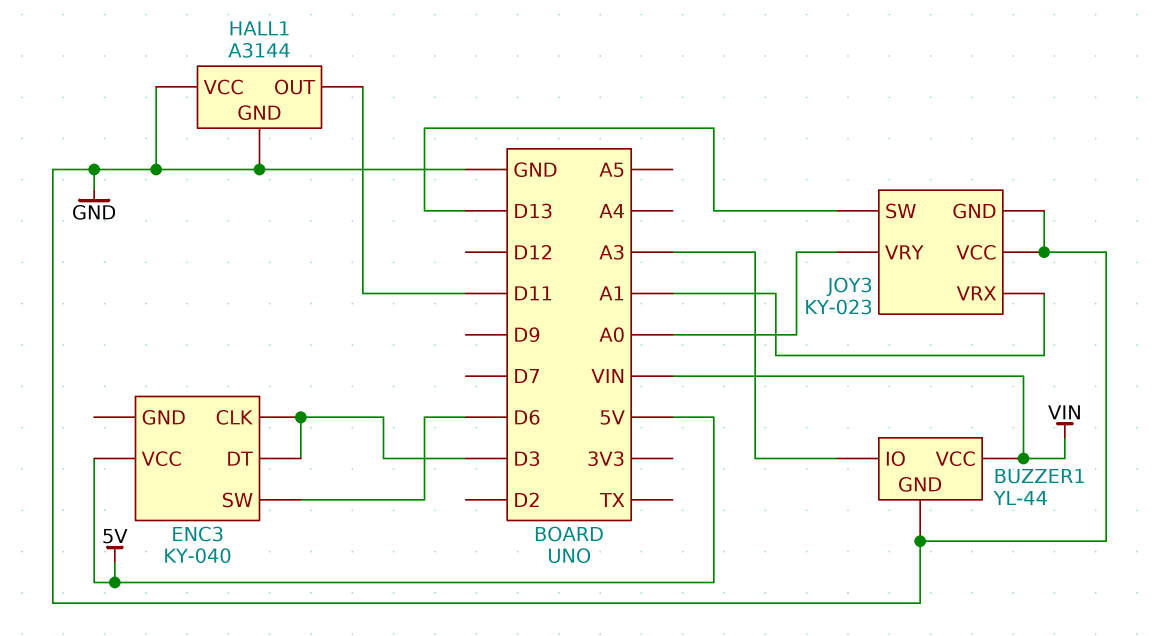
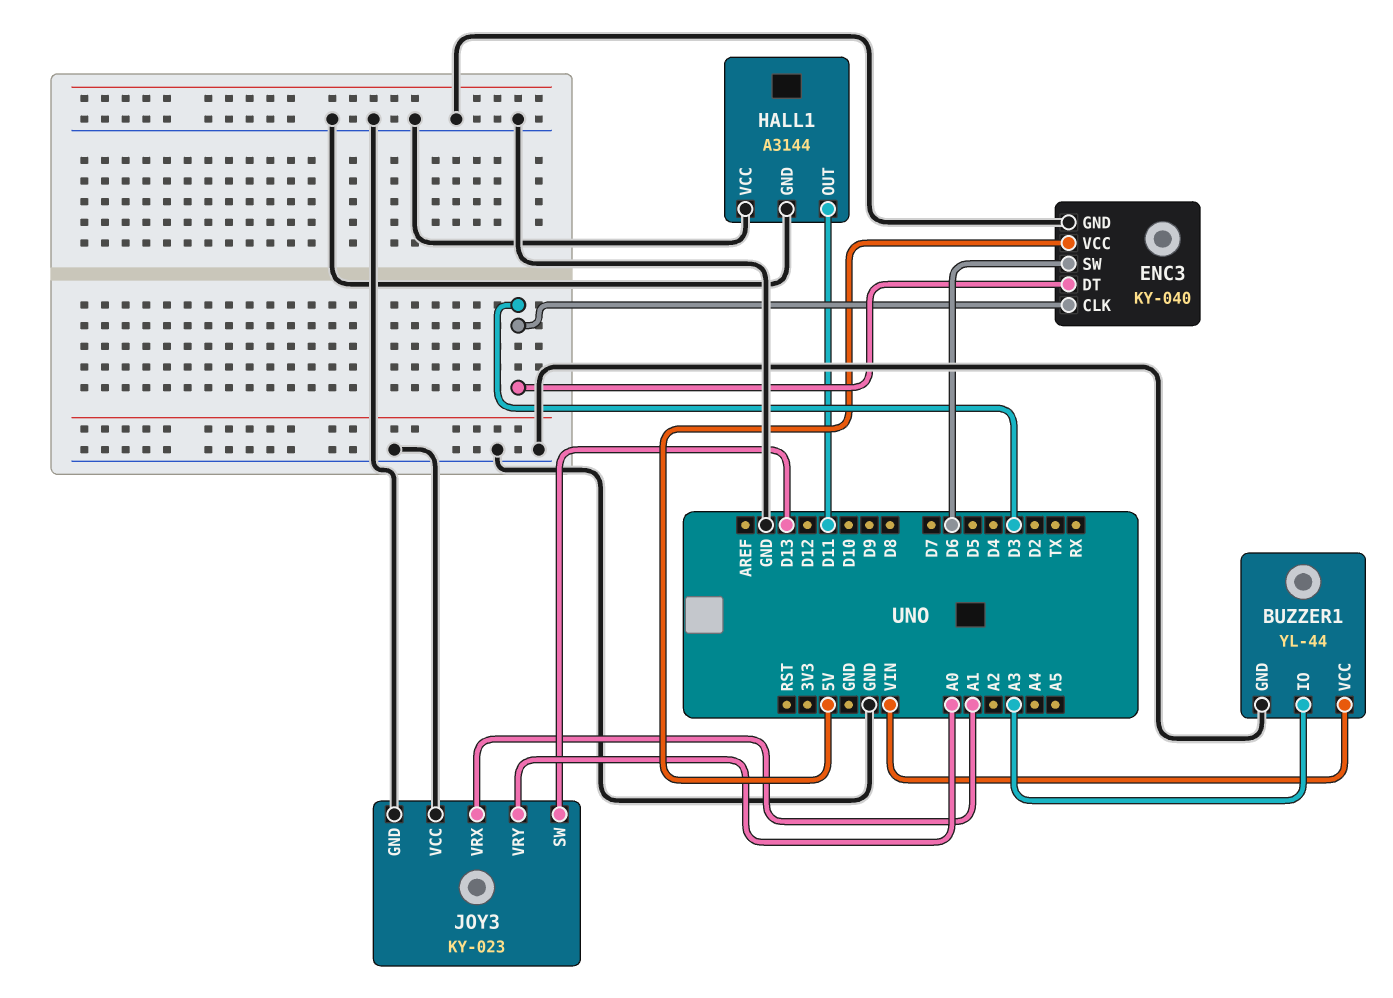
ENC3 pin GND: none -> GND

